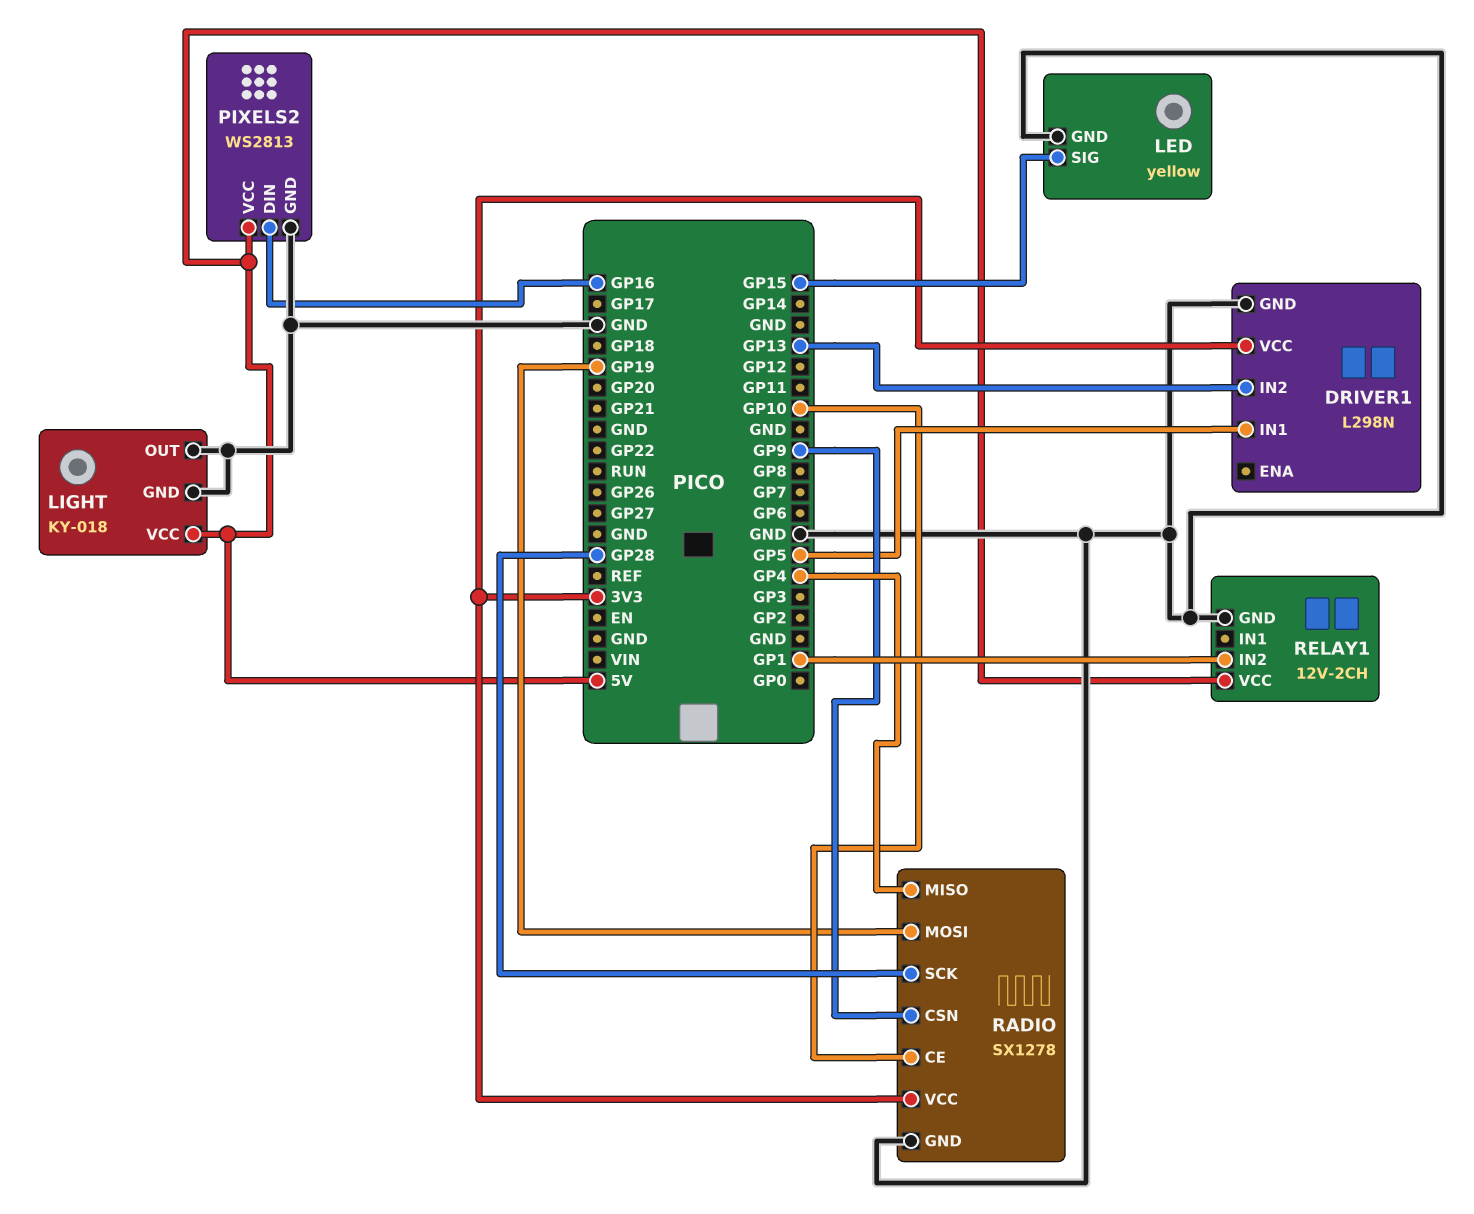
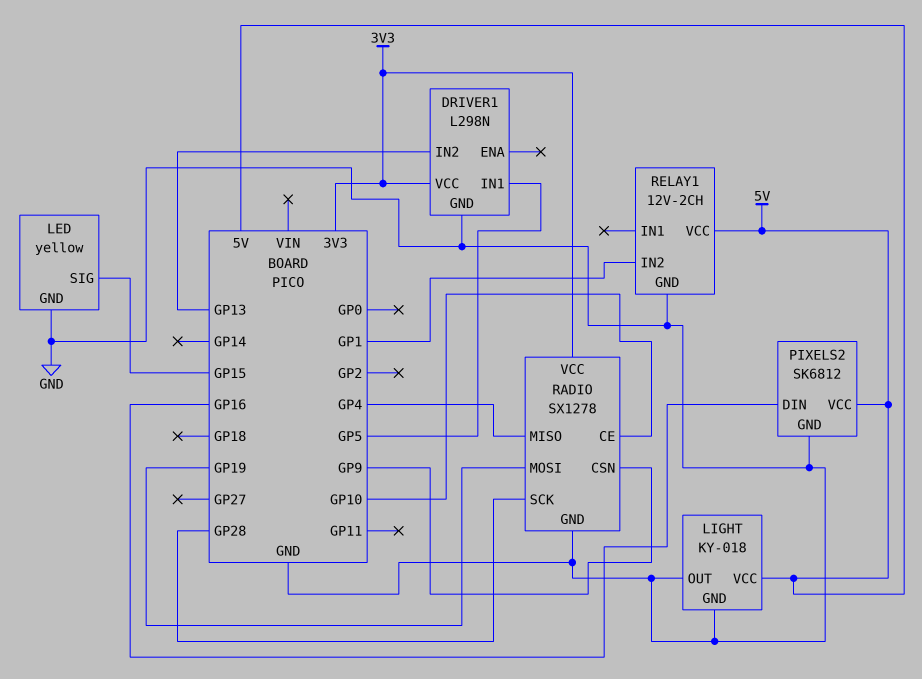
PIXELS2: WS2813 -> SK6812

